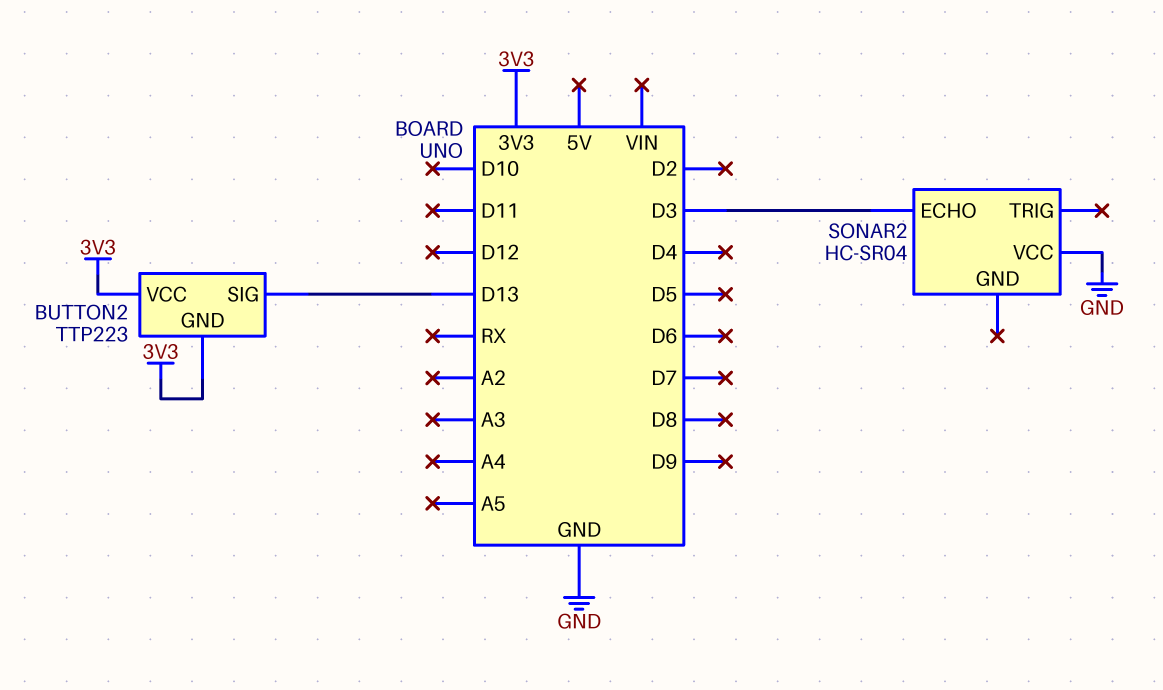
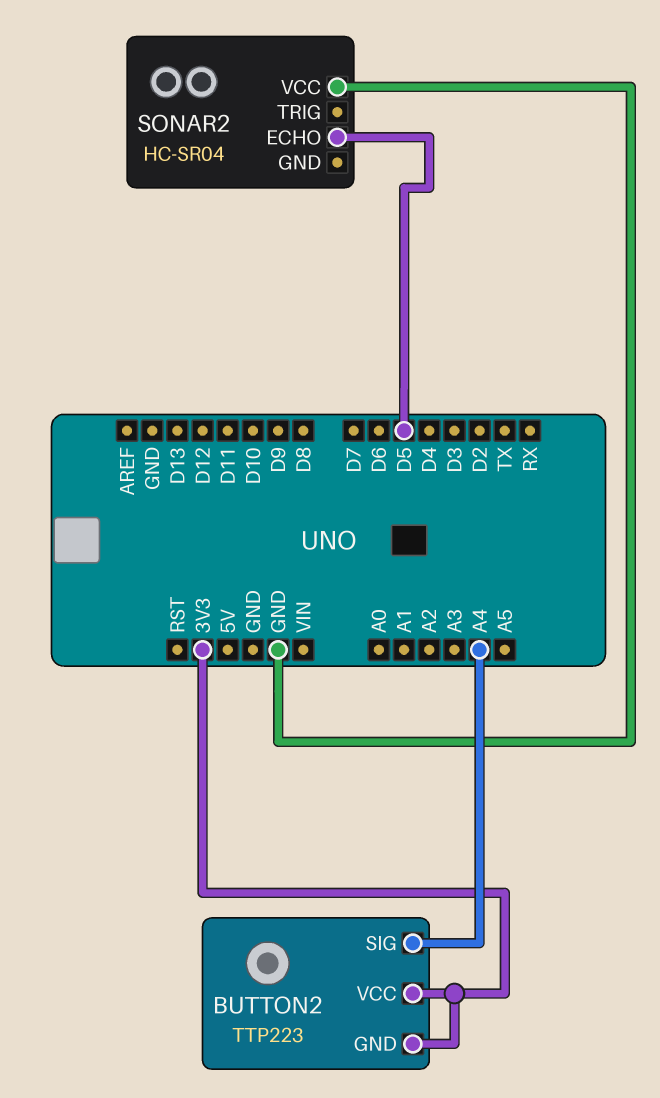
BUTTON2 pin SIG: D13 -> A4
SONAR2 pin ECHO: D3 -> D5

